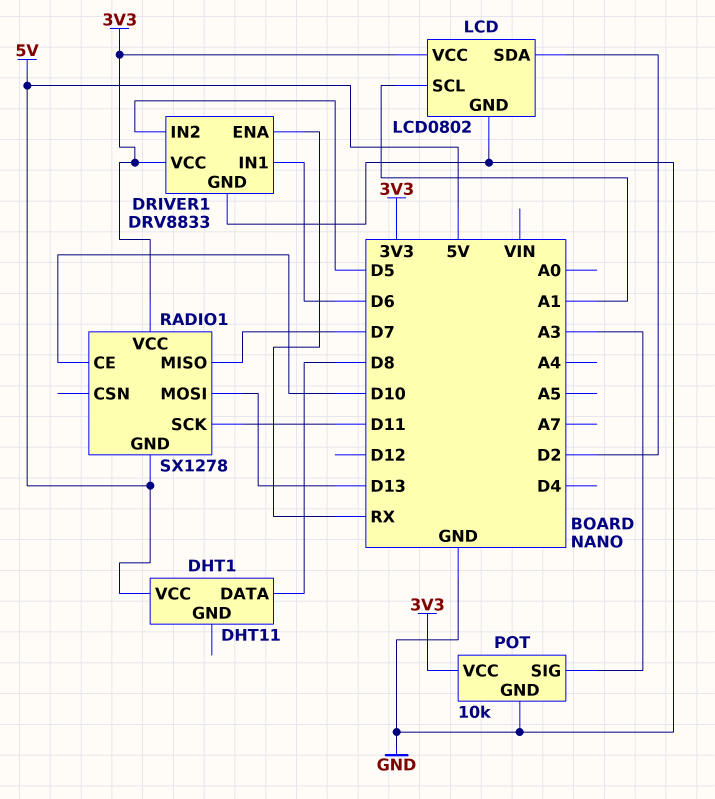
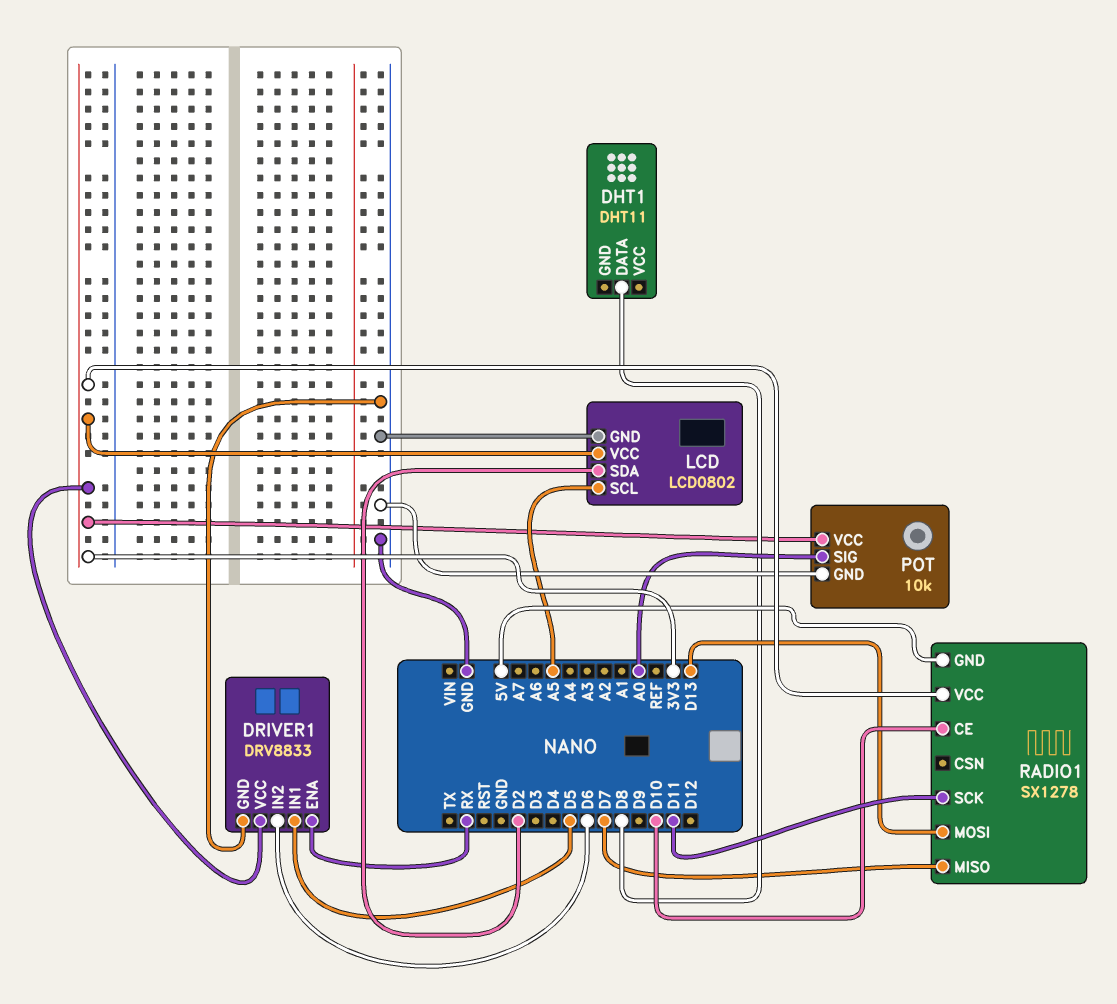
DHT1 pin VCC: 5V -> none
DRIVER1 pin IN1: D6 -> D5
DRIVER1 pin IN2: D5 -> D6
LCD pin SCL: A1 -> A5
POT pin SIG: A3 -> A0

